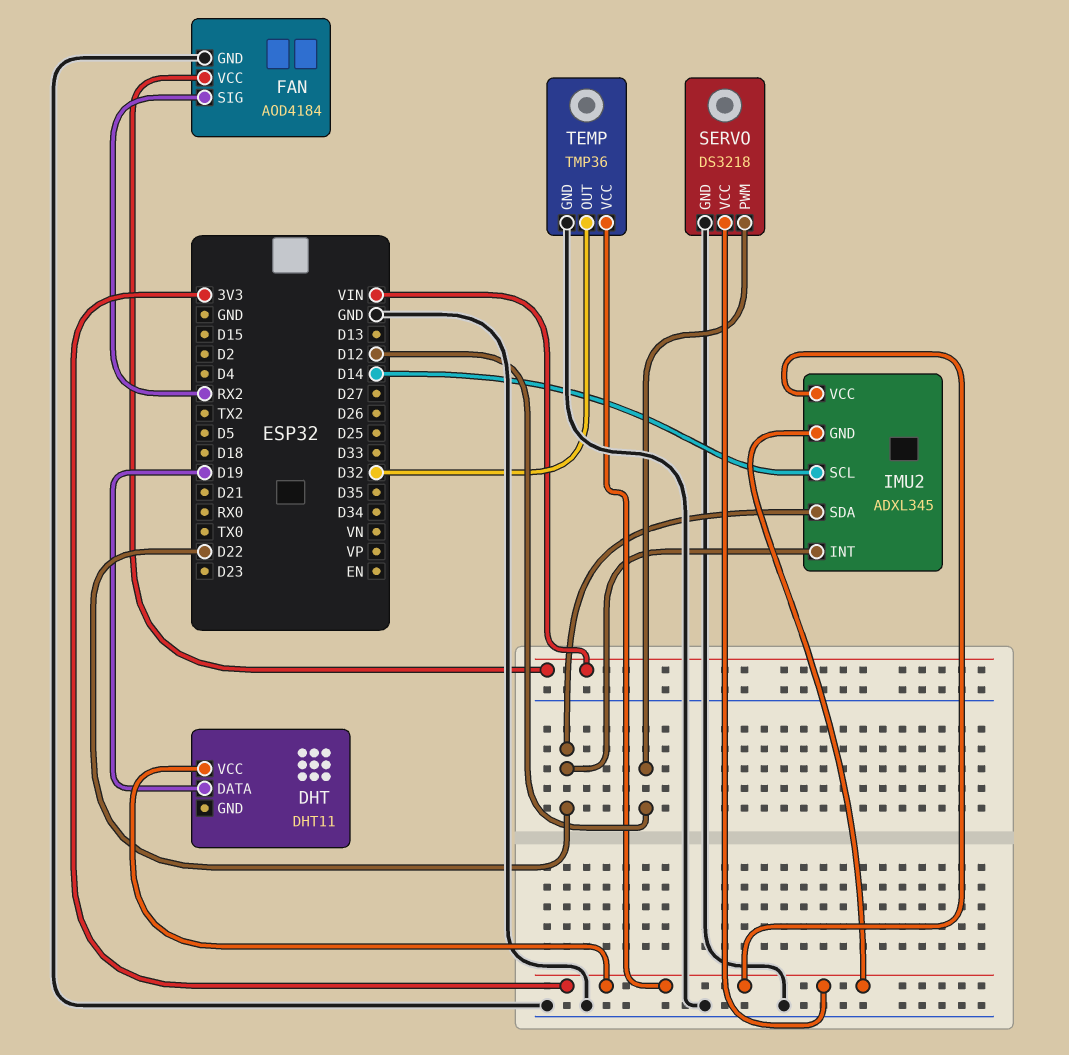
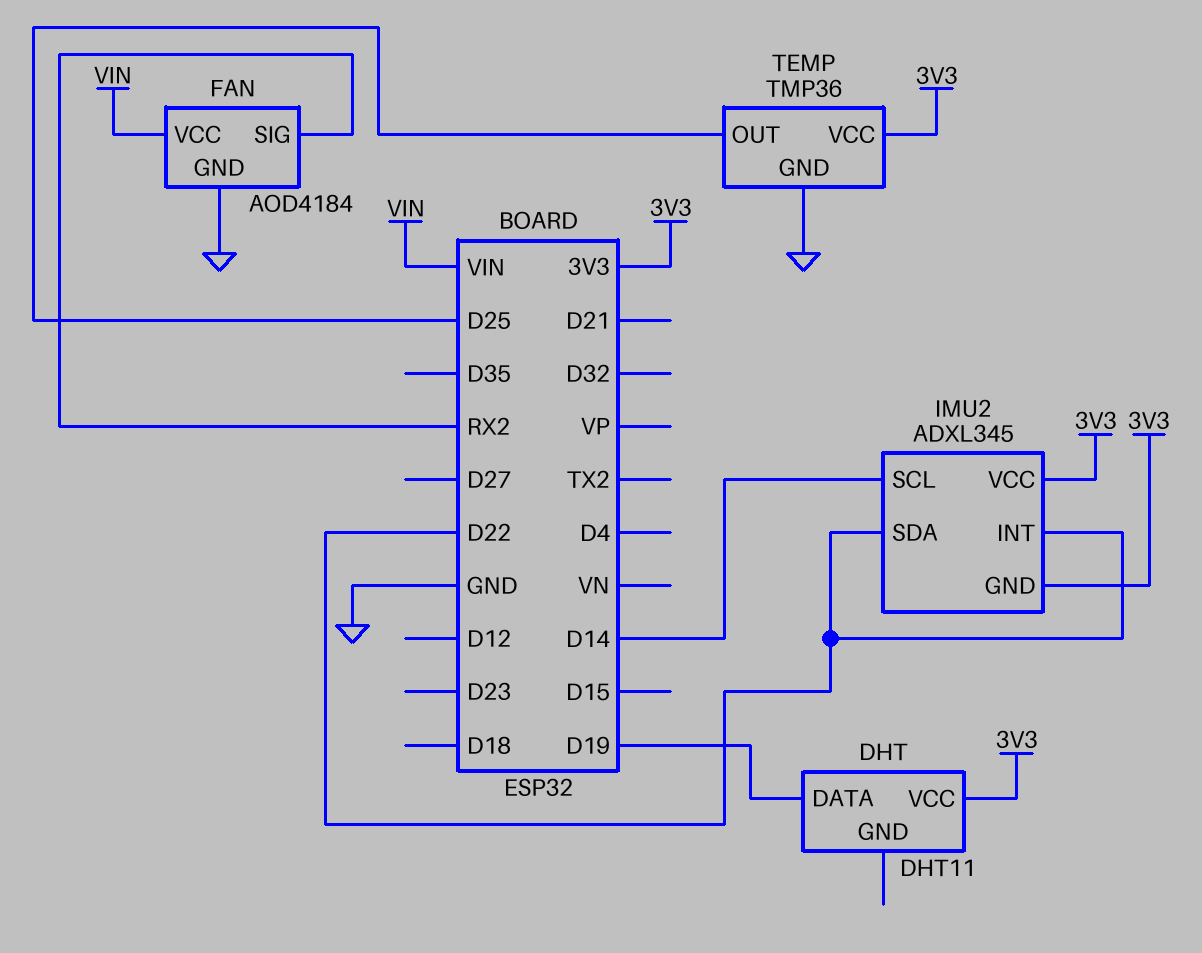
SERVO: DS3218 -> none
SERVO pin GND: GND -> none
SERVO pin PWM: D12 -> none
SERVO pin VCC: 3V3 -> none
TEMP pin OUT: D32 -> D25

